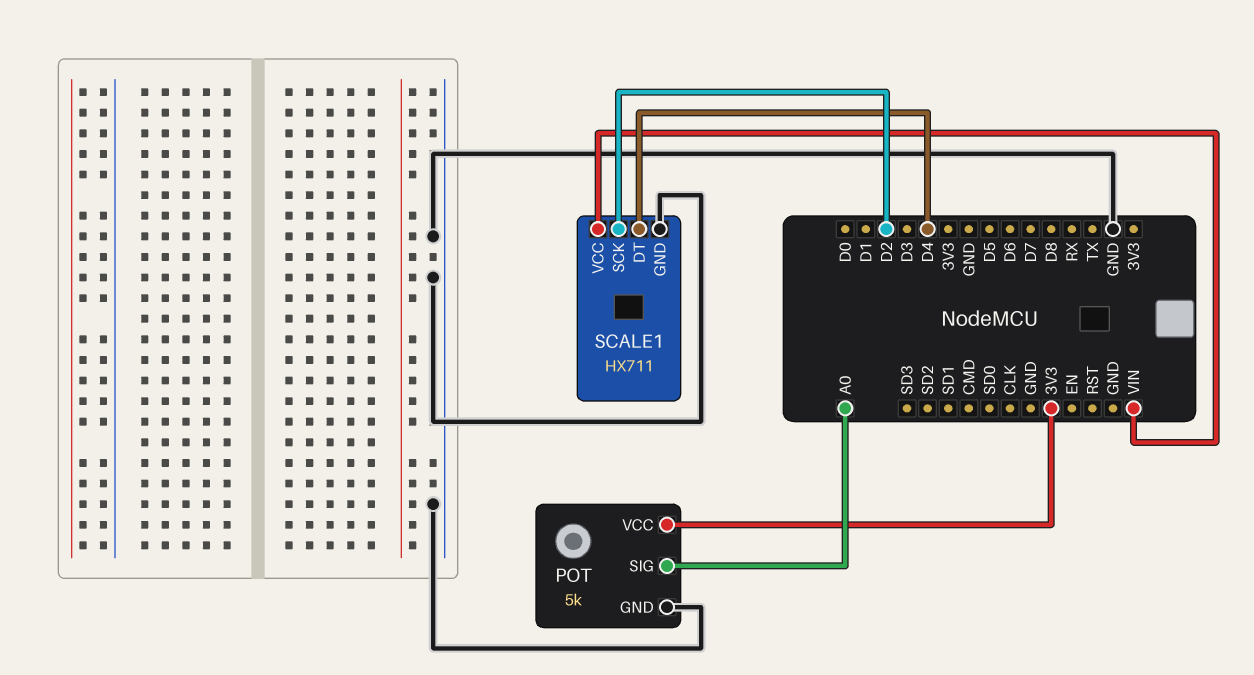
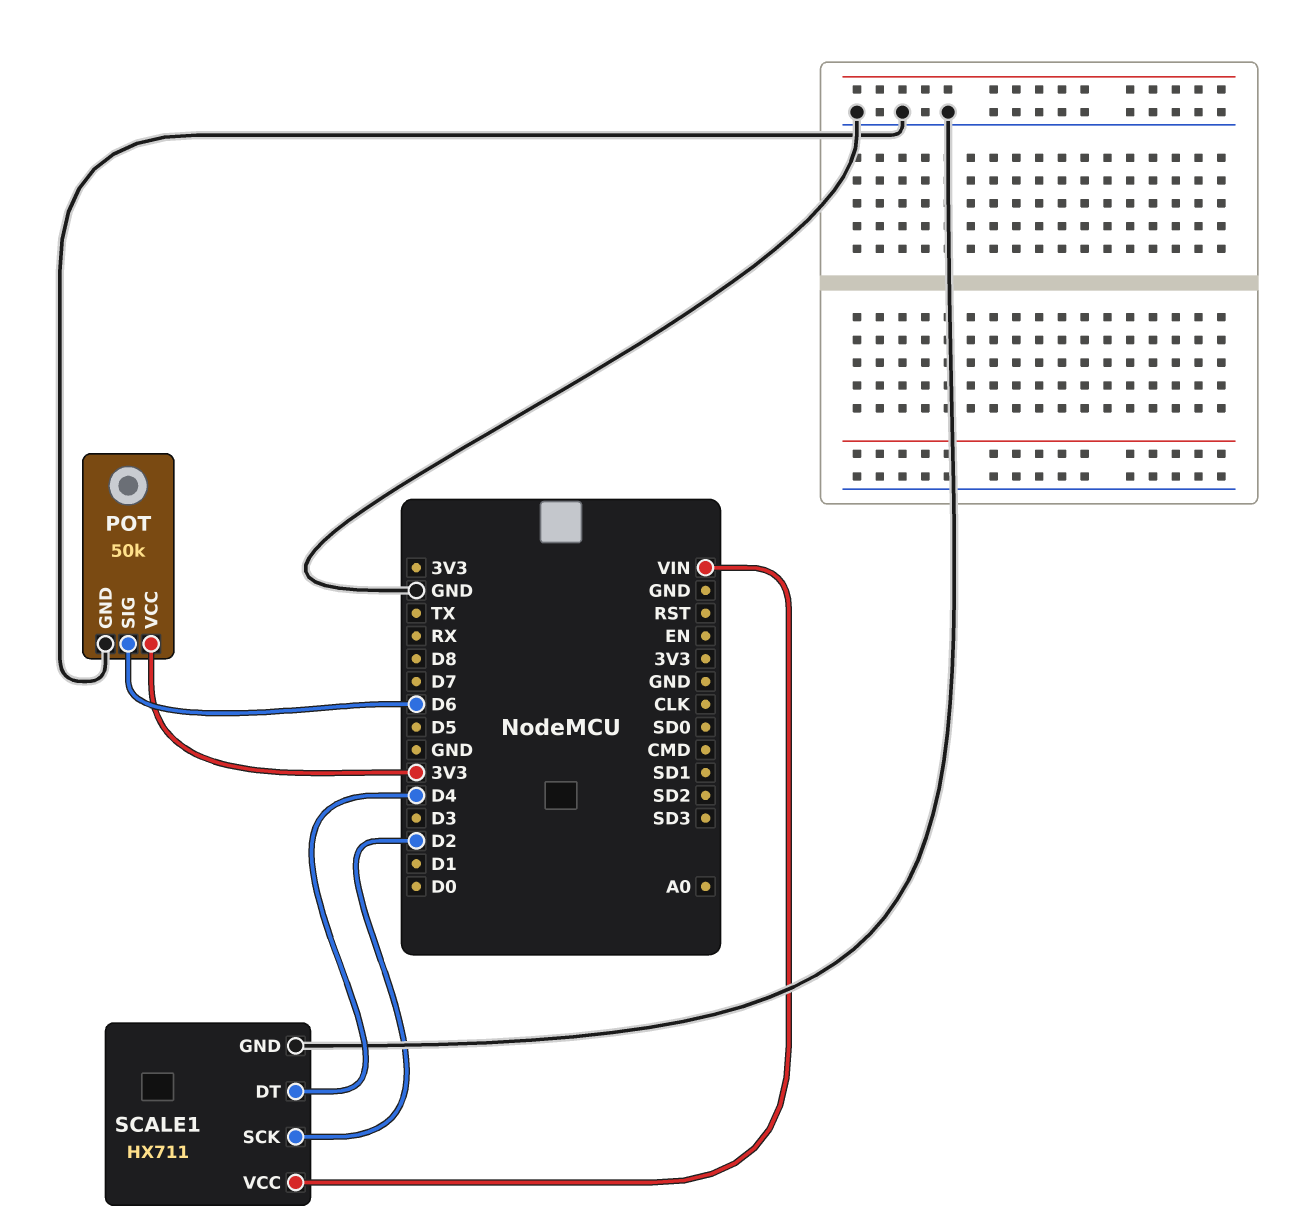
POT: 5k -> 50k
POT pin SIG: A0 -> D6

